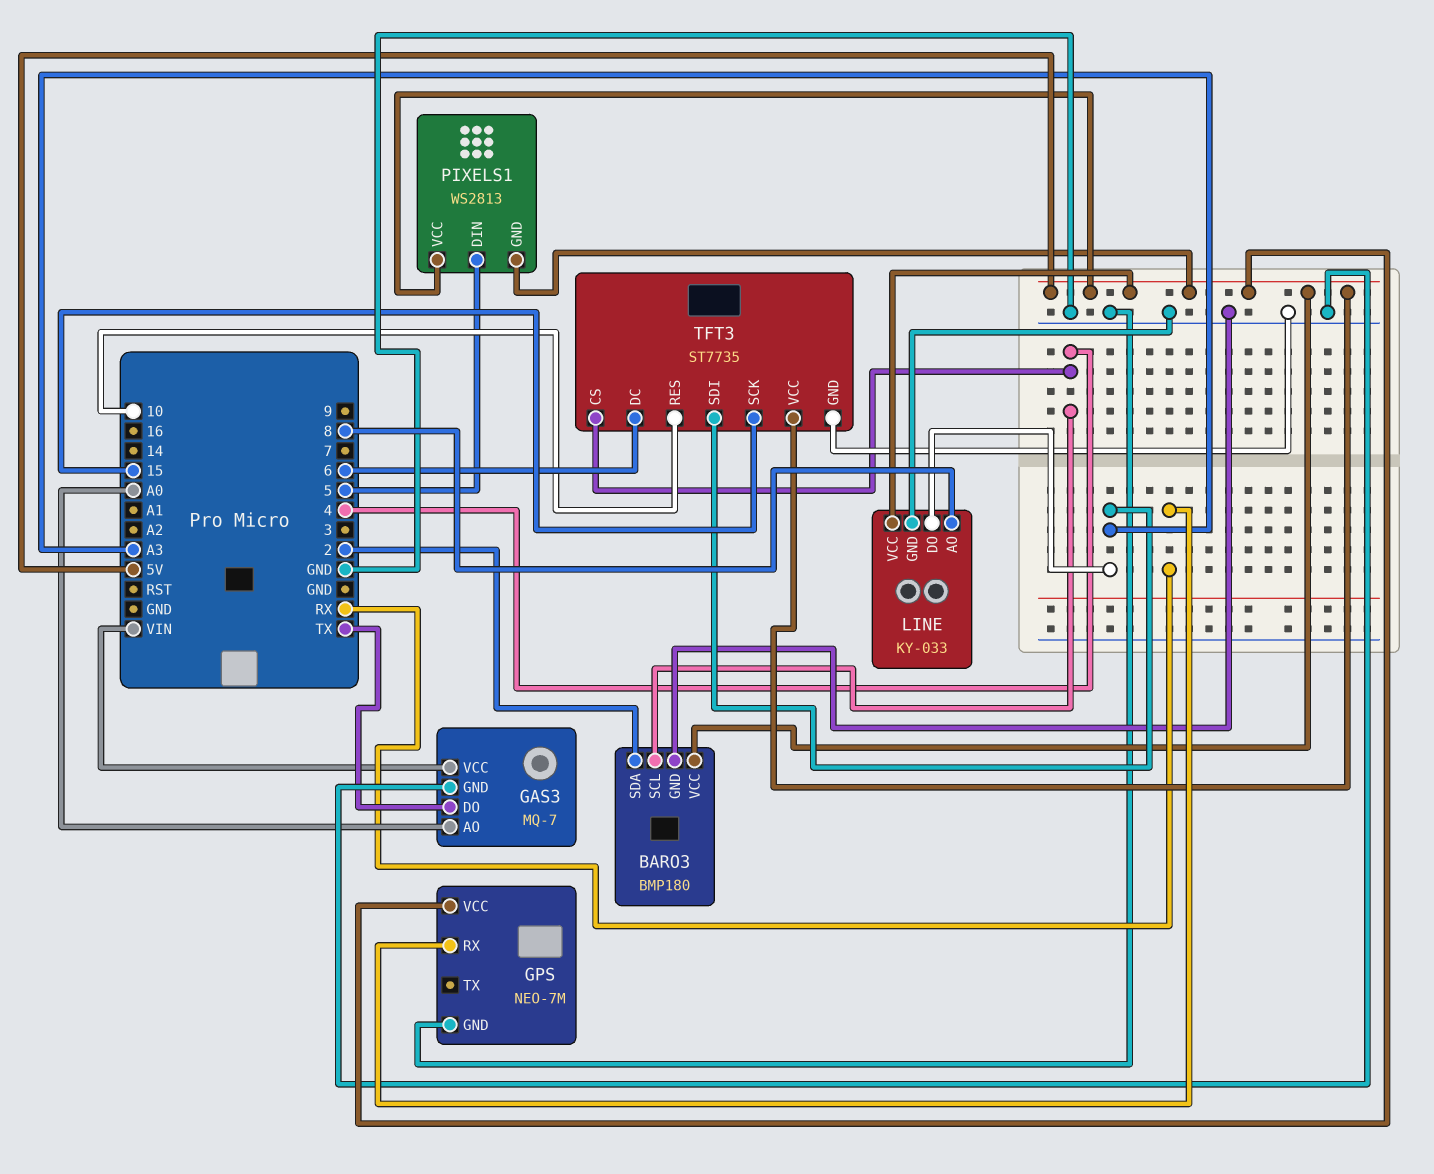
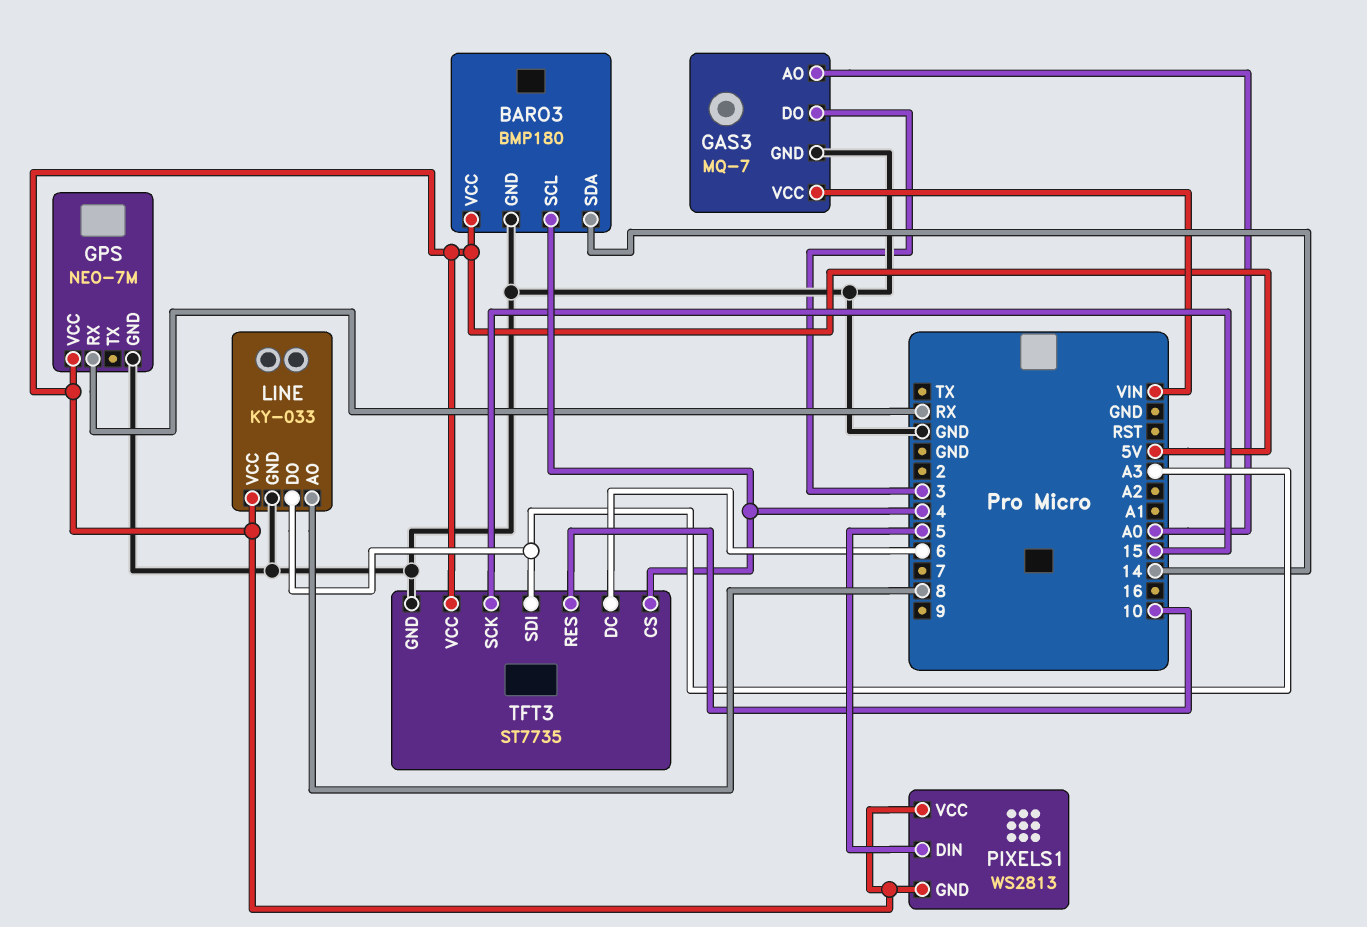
BARO3 pin SDA: 2 -> 14
GAS3 pin DO: TX -> 3

